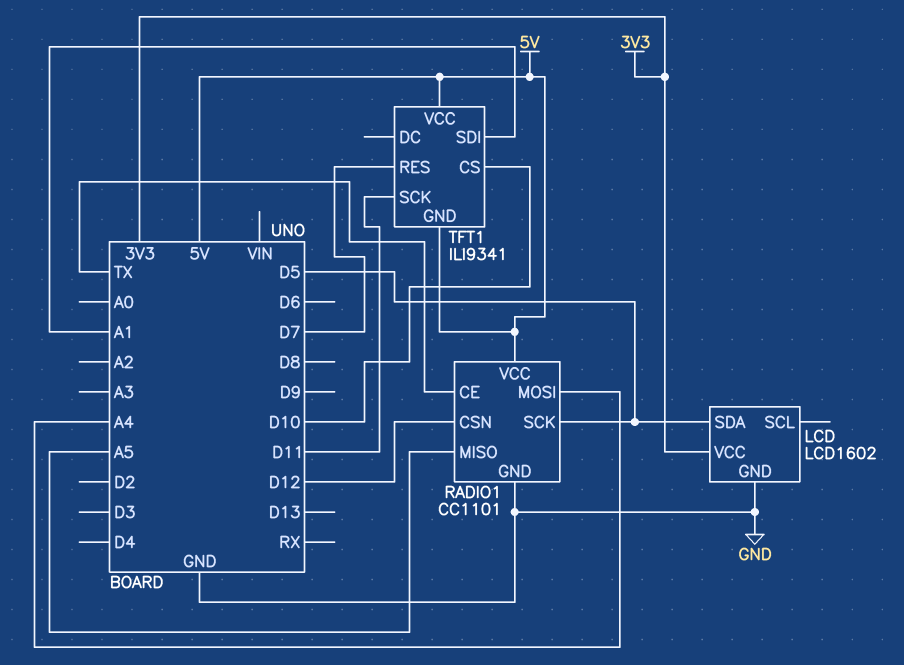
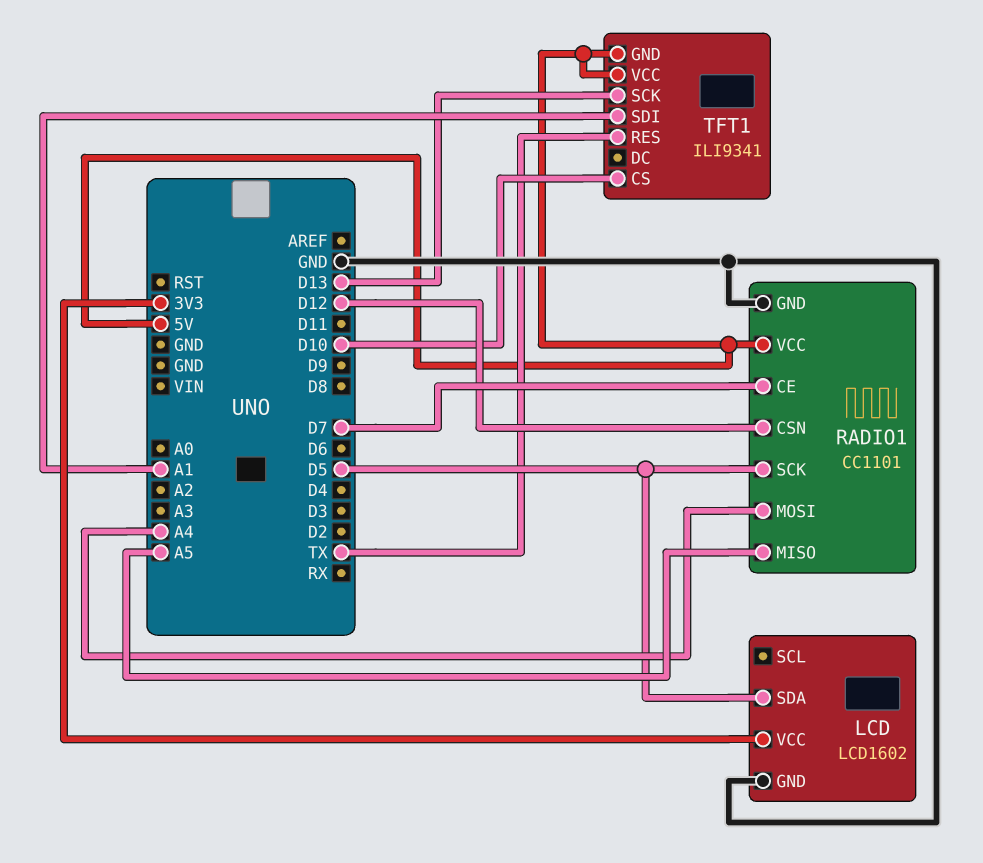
RADIO1 pin CE: TX -> D7
TFT1 pin RES: D7 -> TX
TFT1 pin SCK: D11 -> D13

